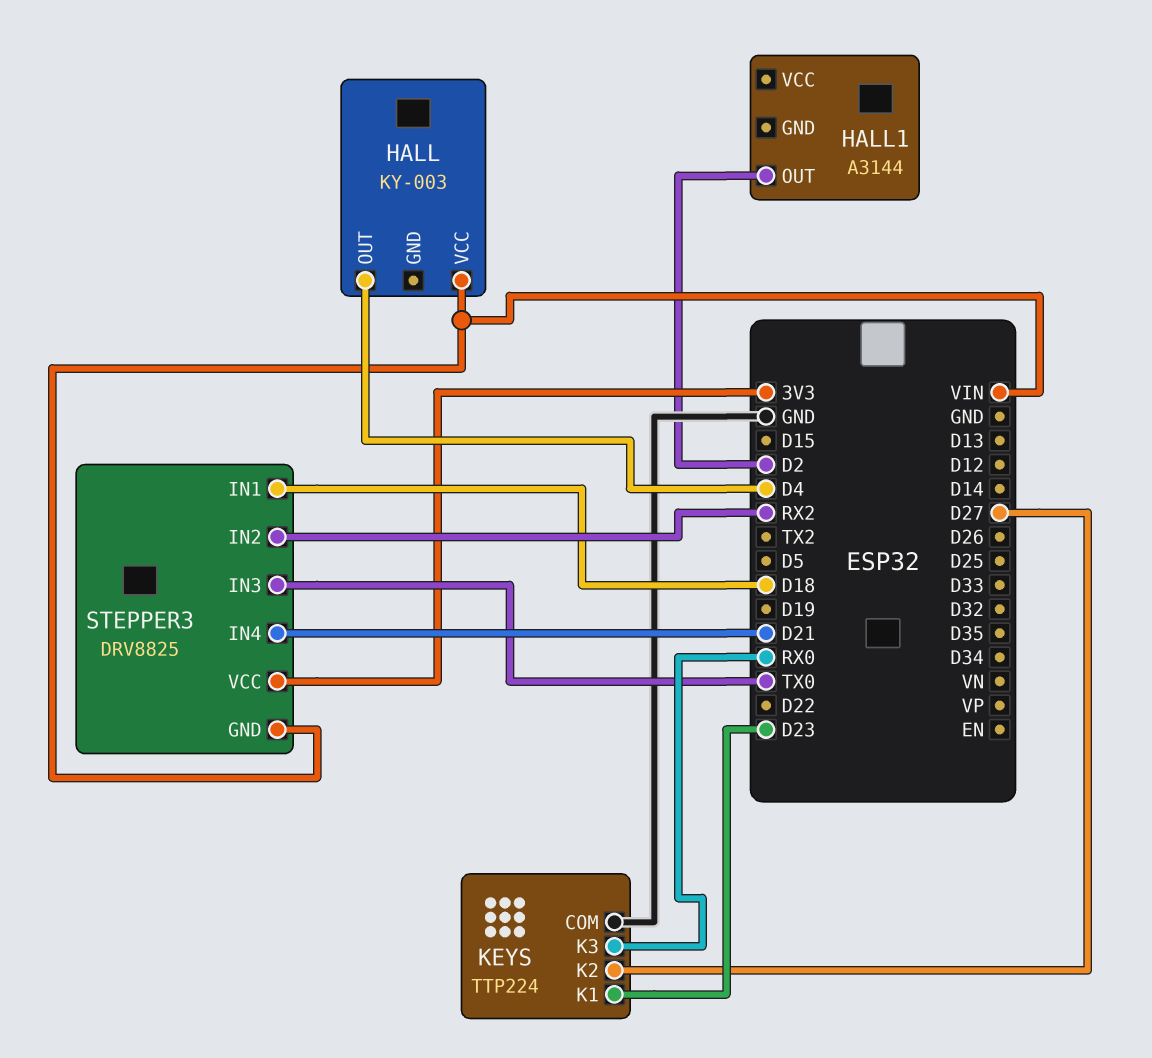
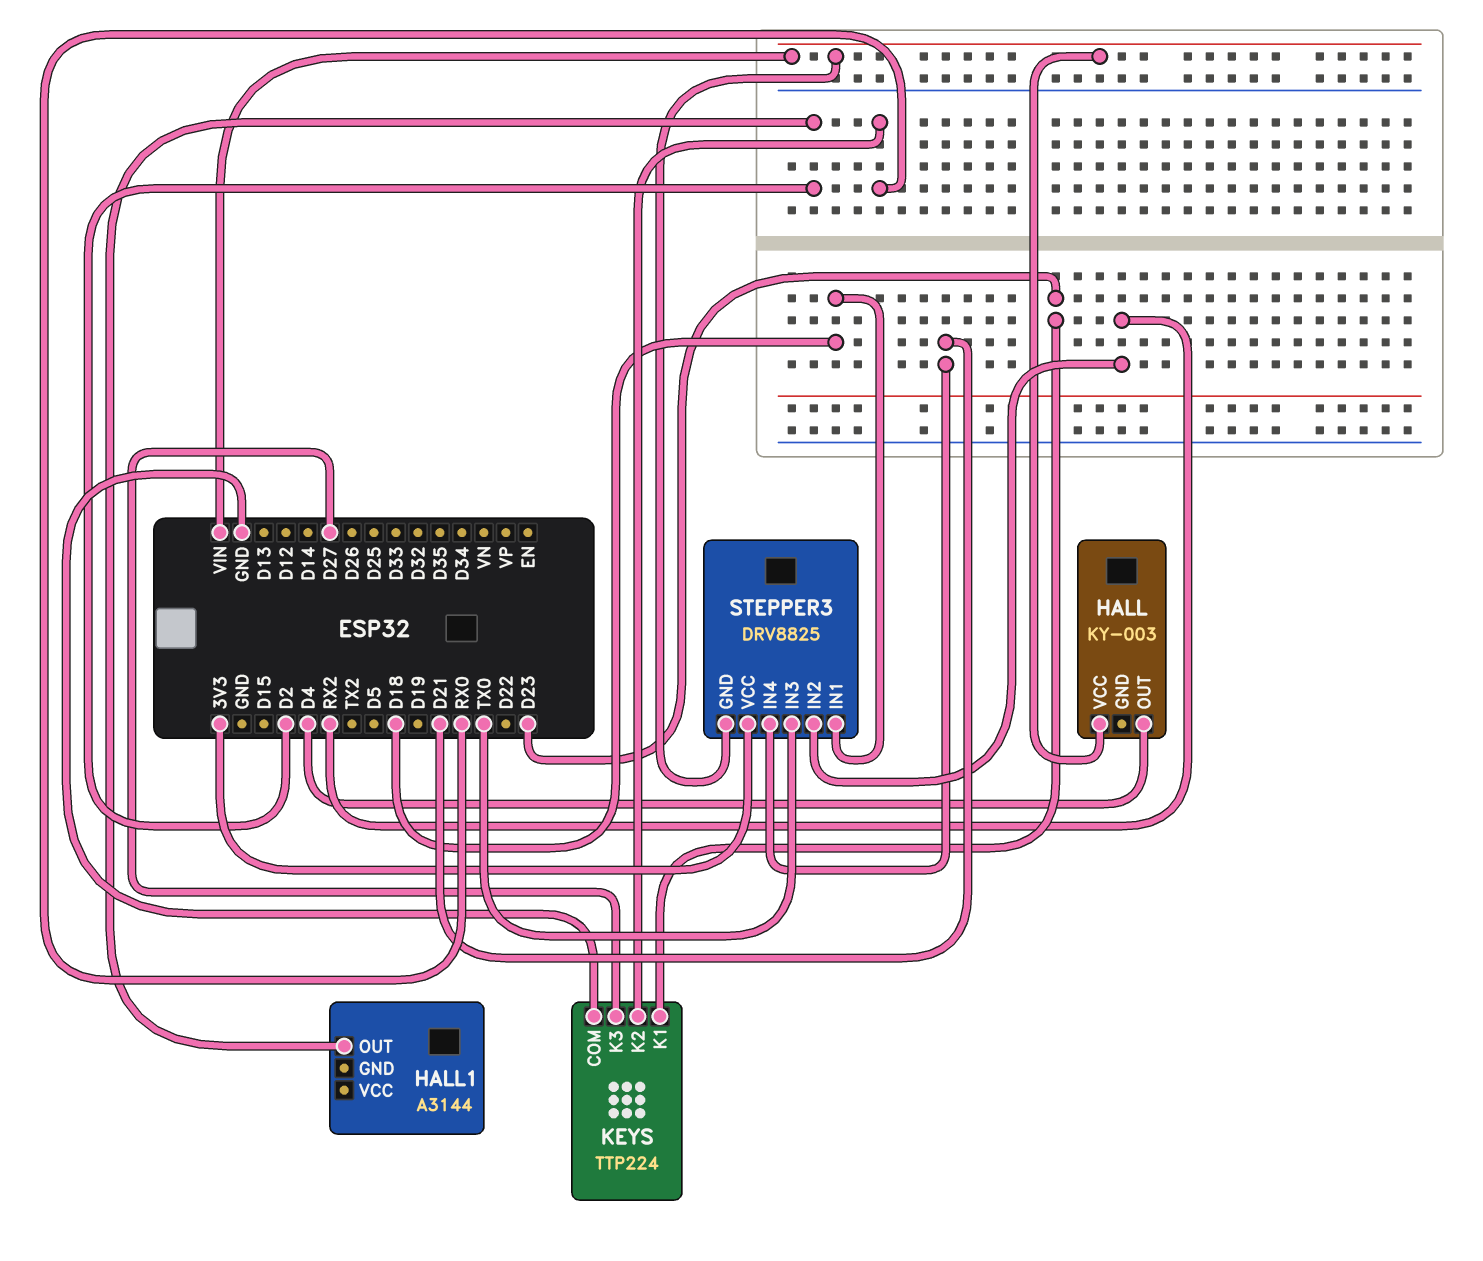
KEYS pin K2: D27 -> RX0
KEYS pin K3: RX0 -> D27

